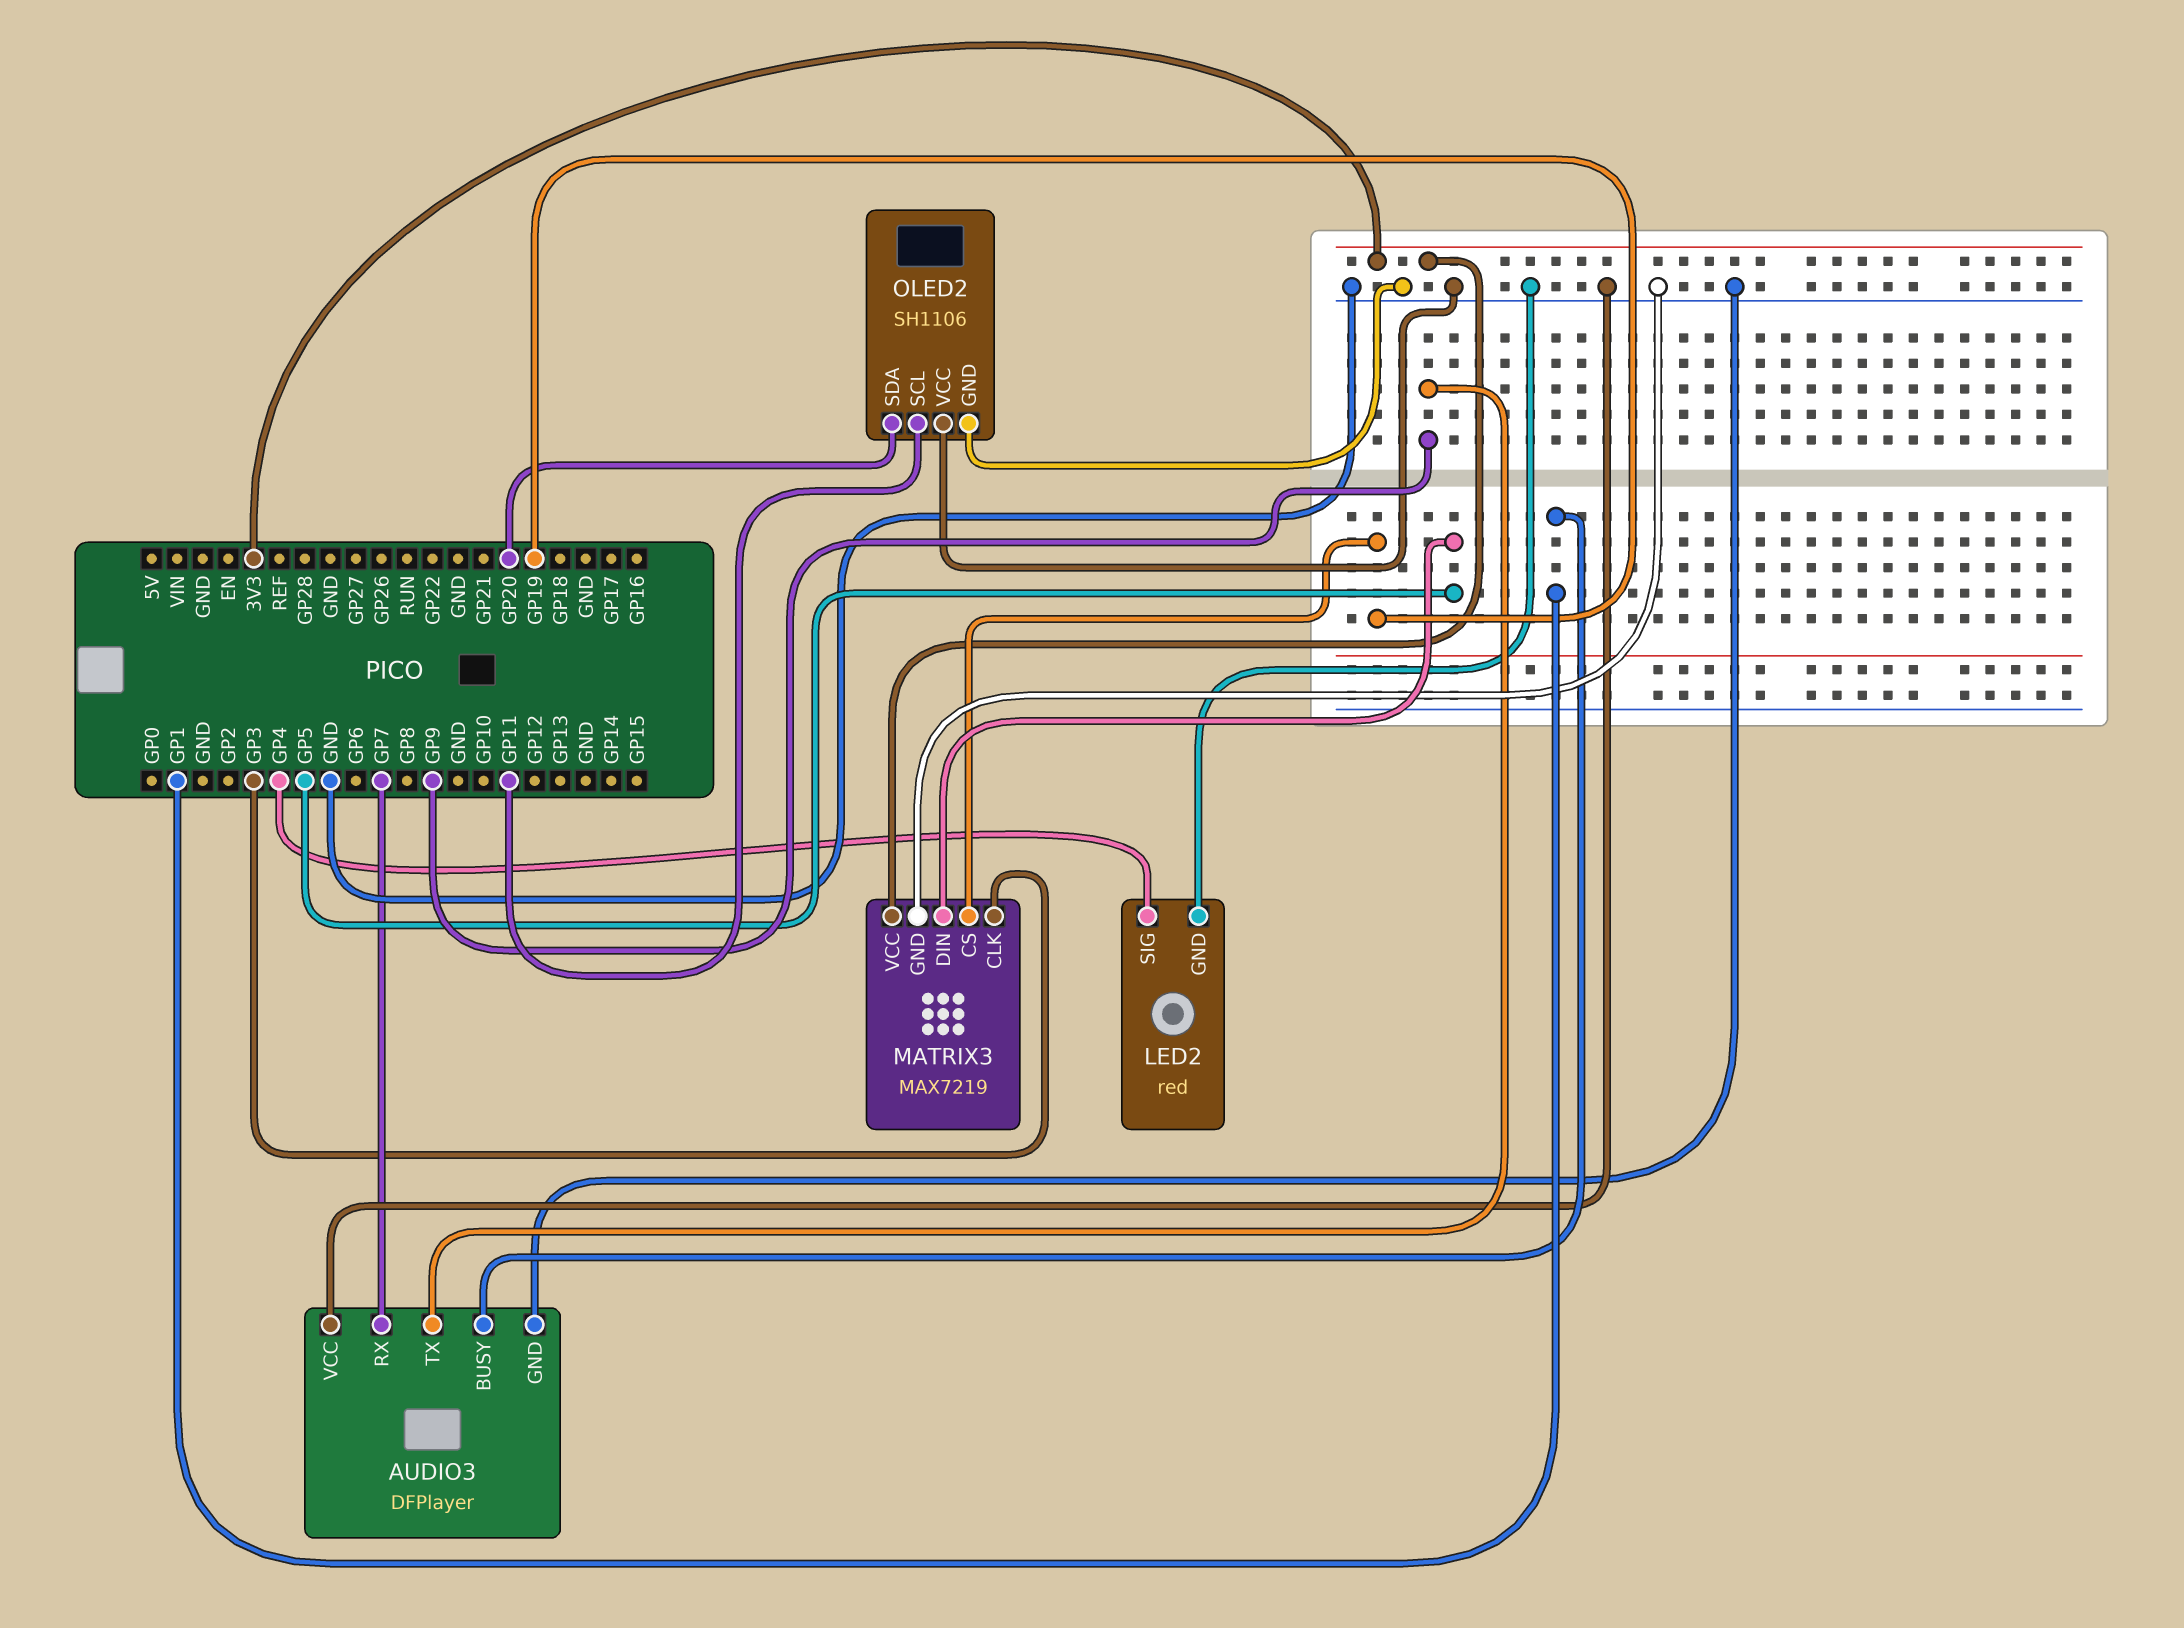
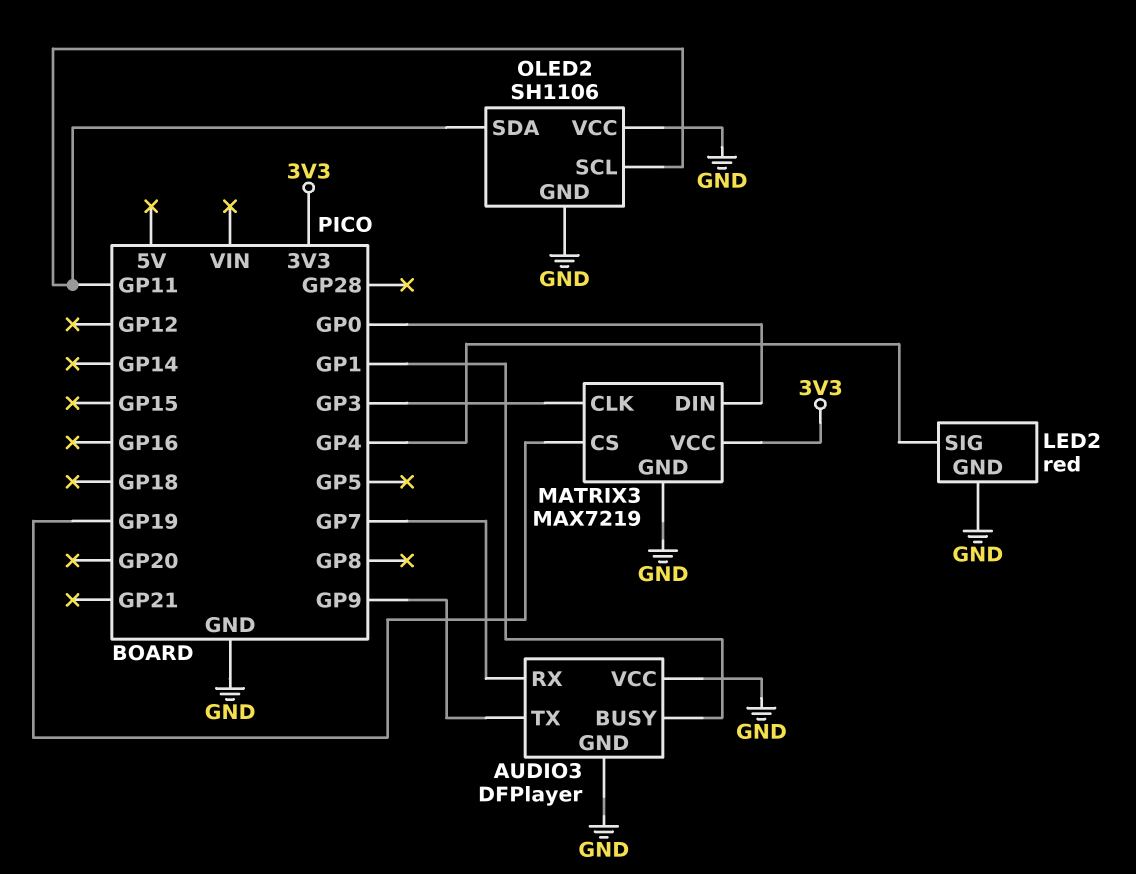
MATRIX3 pin DIN: GP5 -> GP0
OLED2 pin SDA: GP20 -> GP11

